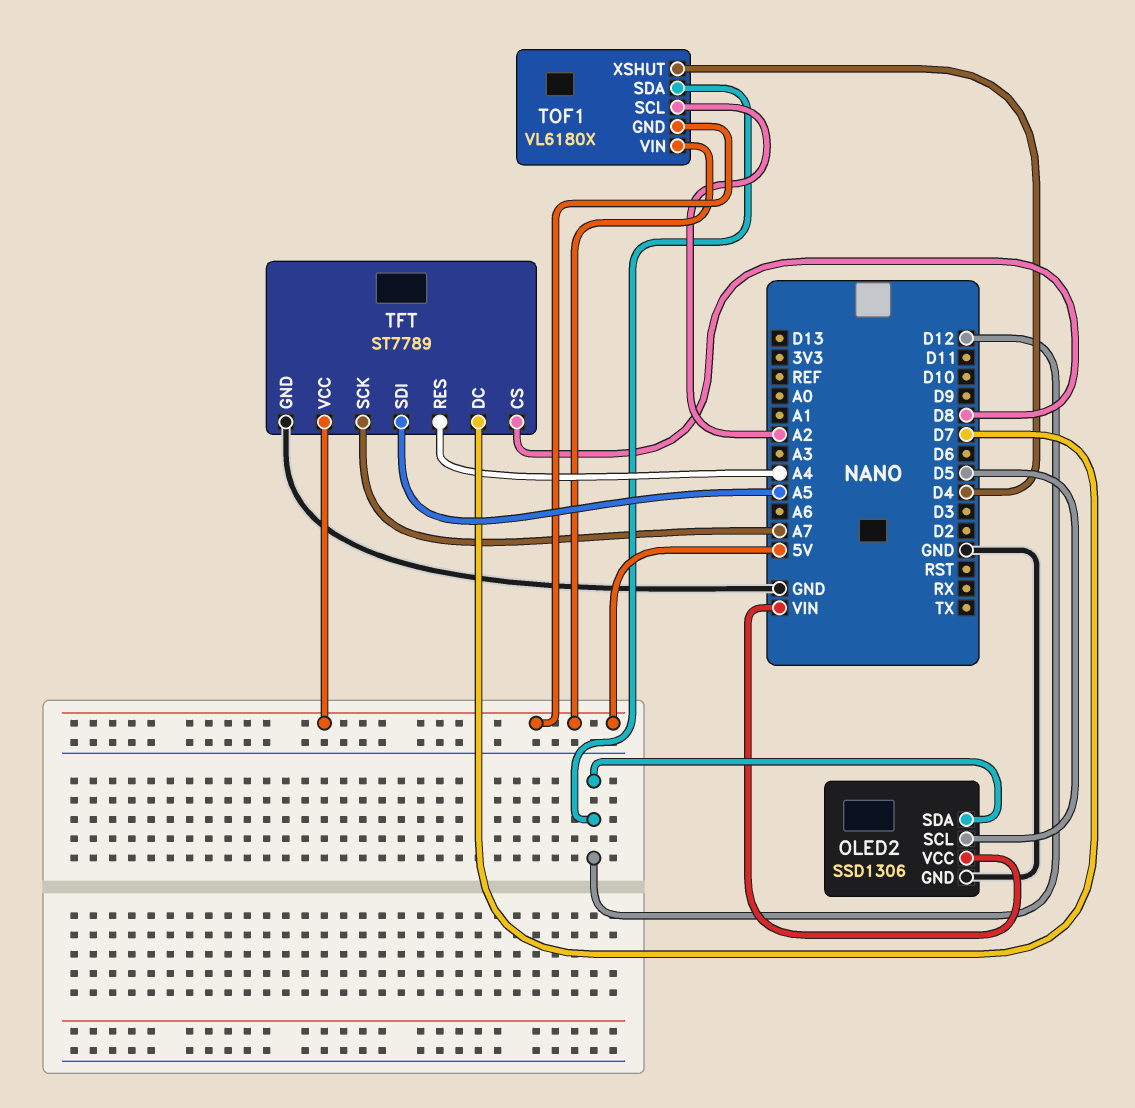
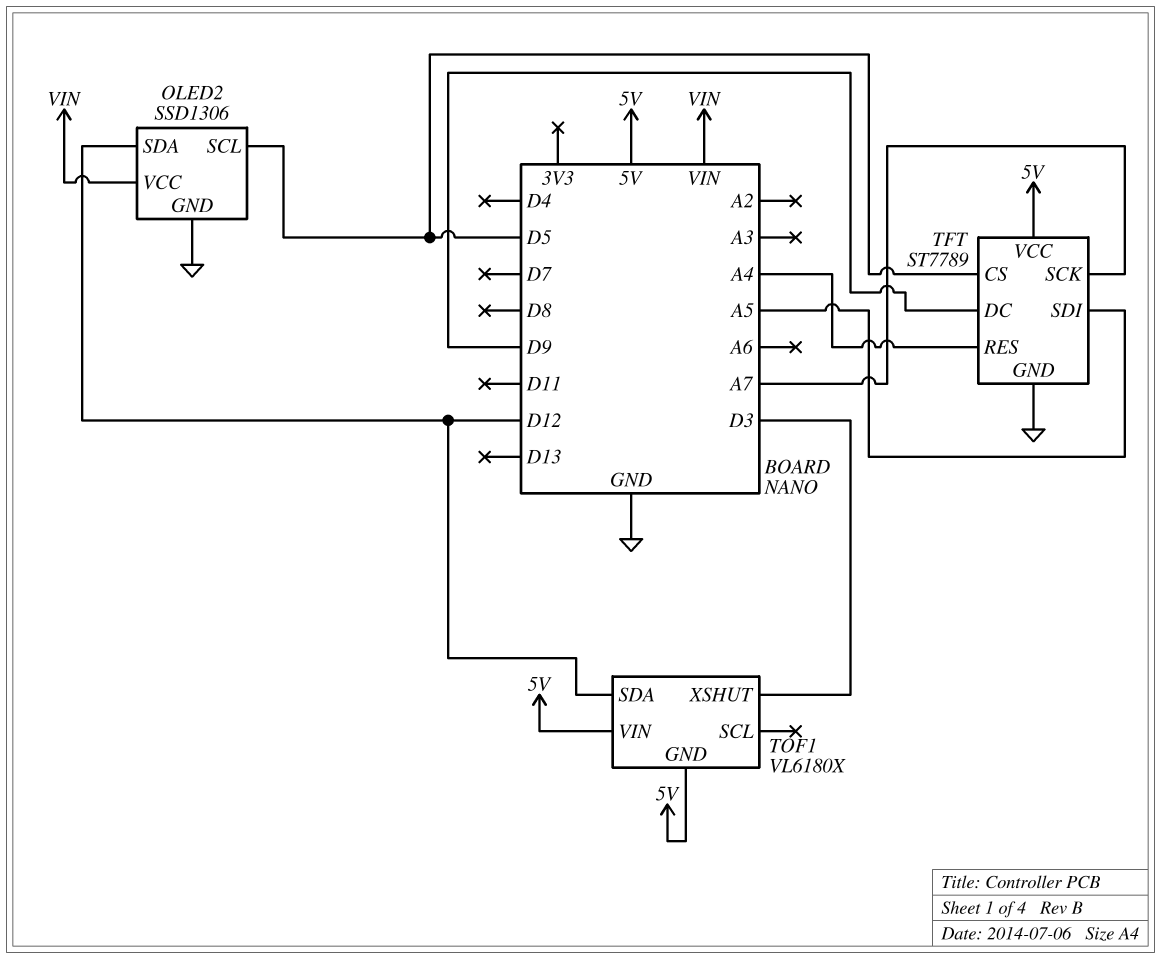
TFT pin CS: D8 -> D5
TFT pin DC: D7 -> D9
TOF1 pin SCL: A2 -> none
TOF1 pin XSHUT: D4 -> D3

